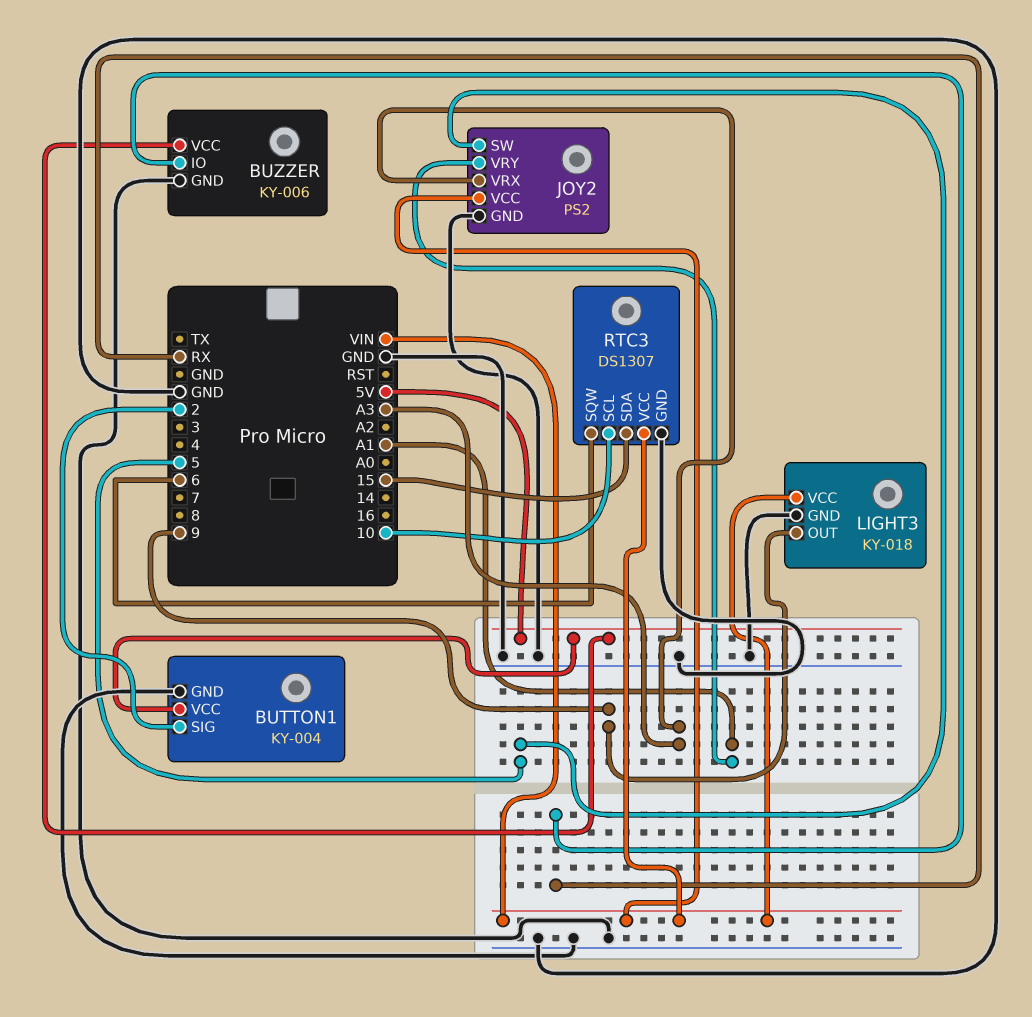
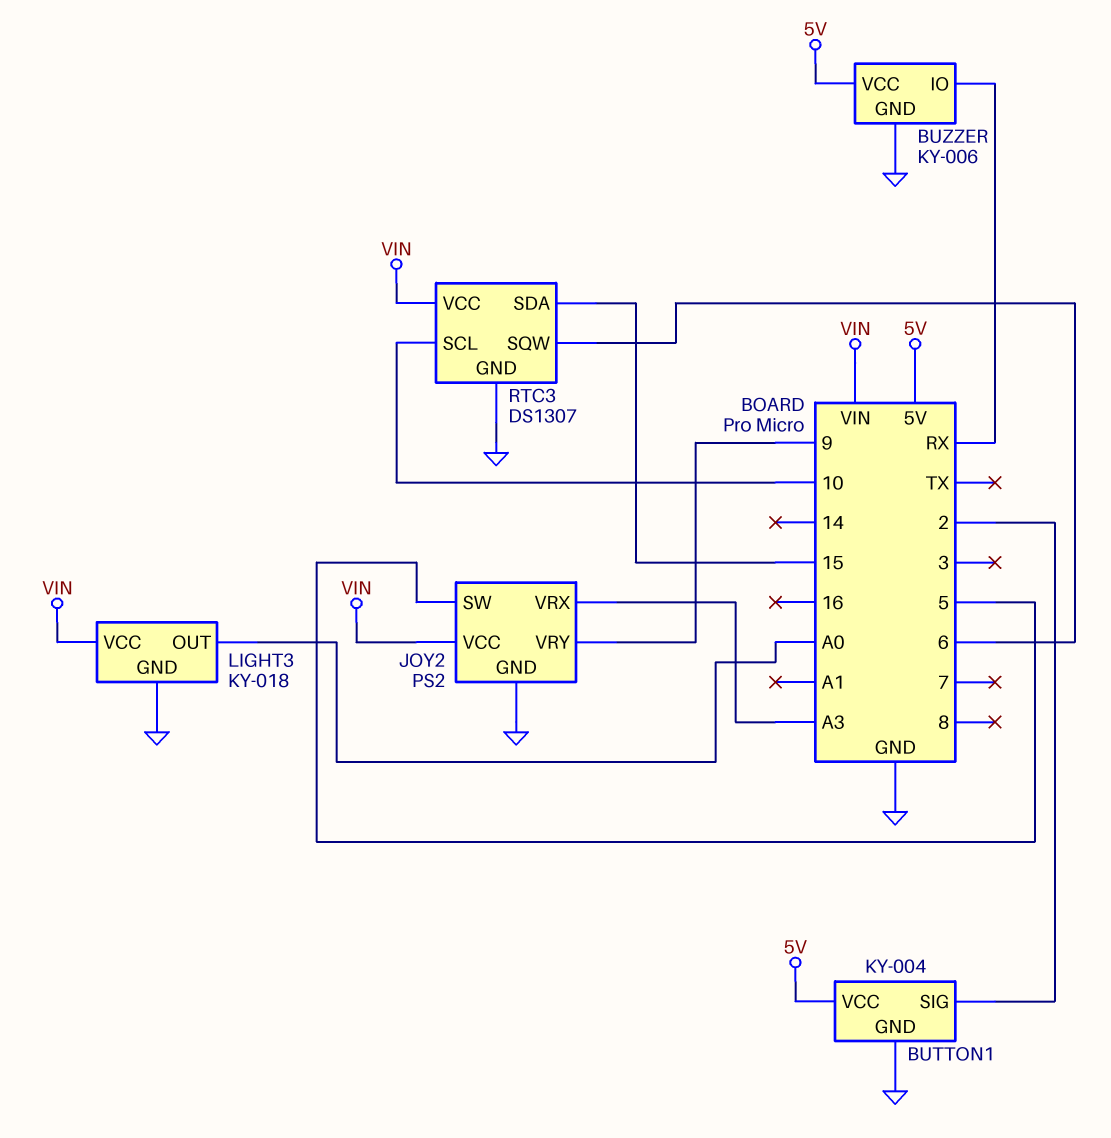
JOY2 pin VRY: A1 -> 9
LIGHT3 pin OUT: 9 -> A0

